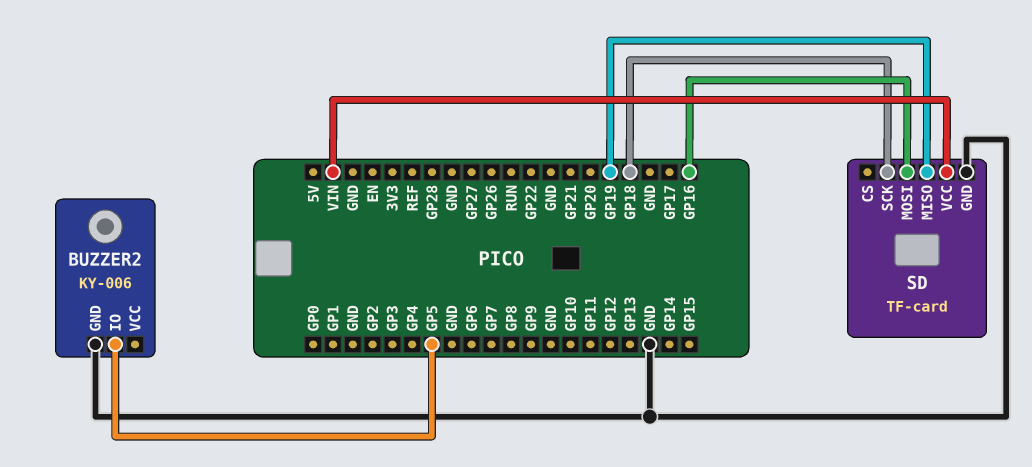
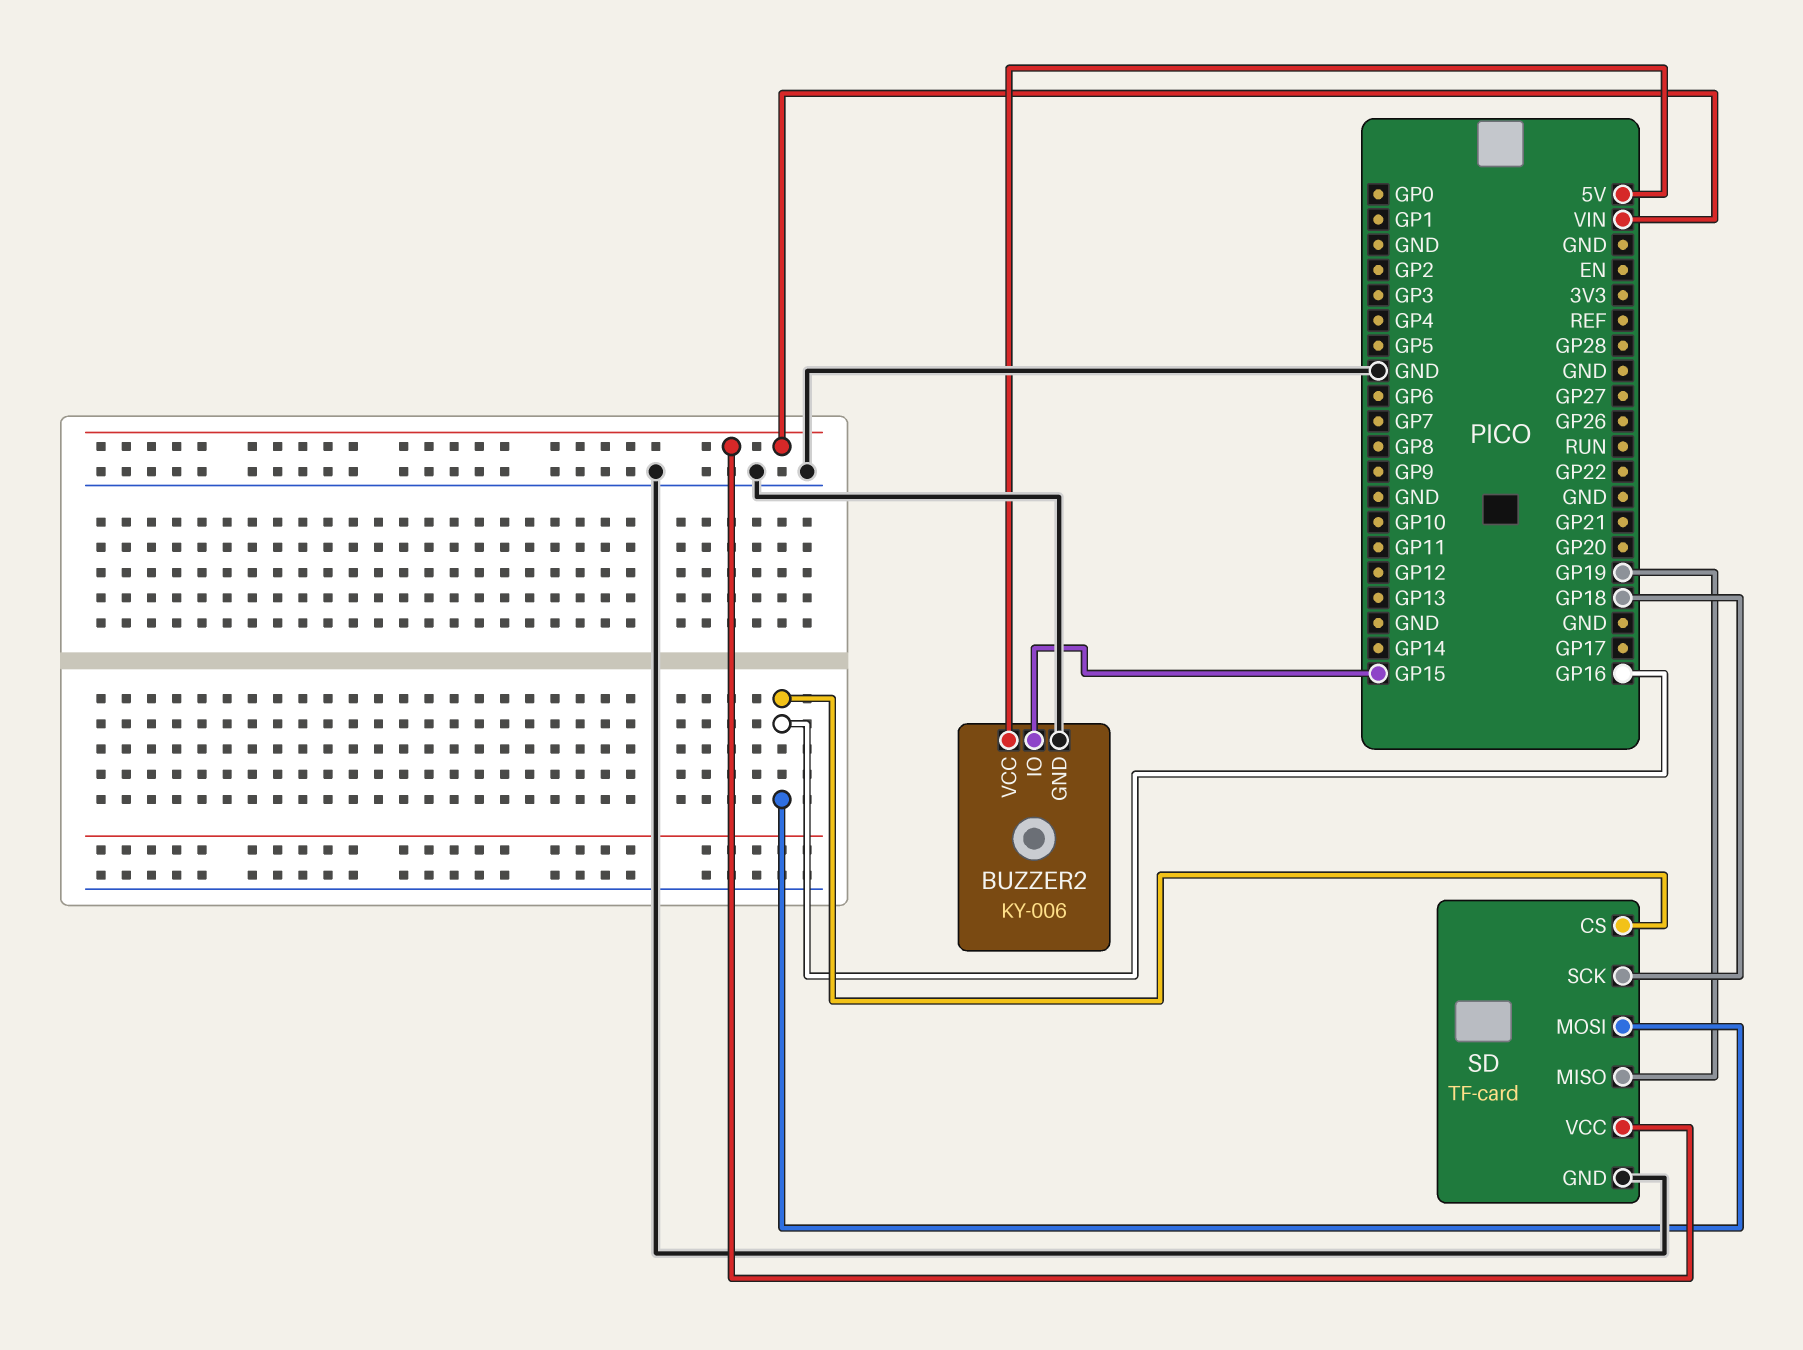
BUZZER2 pin IO: GP5 -> GP15
BUZZER2 pin VCC: none -> 5V
SD pin CS: none -> GP16

